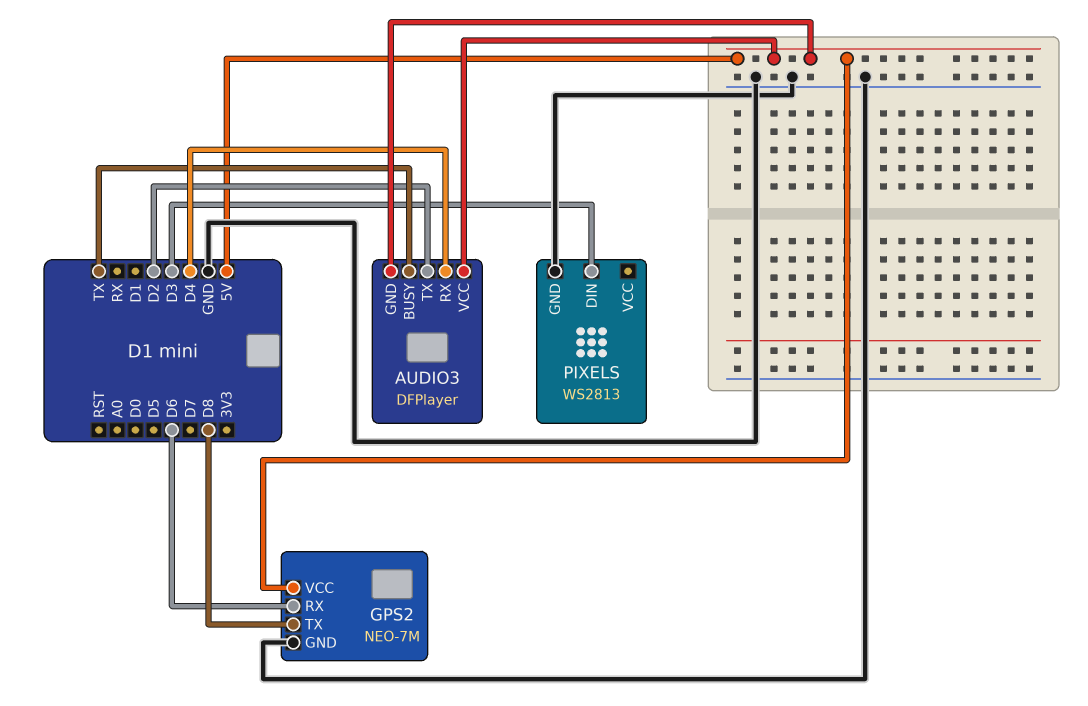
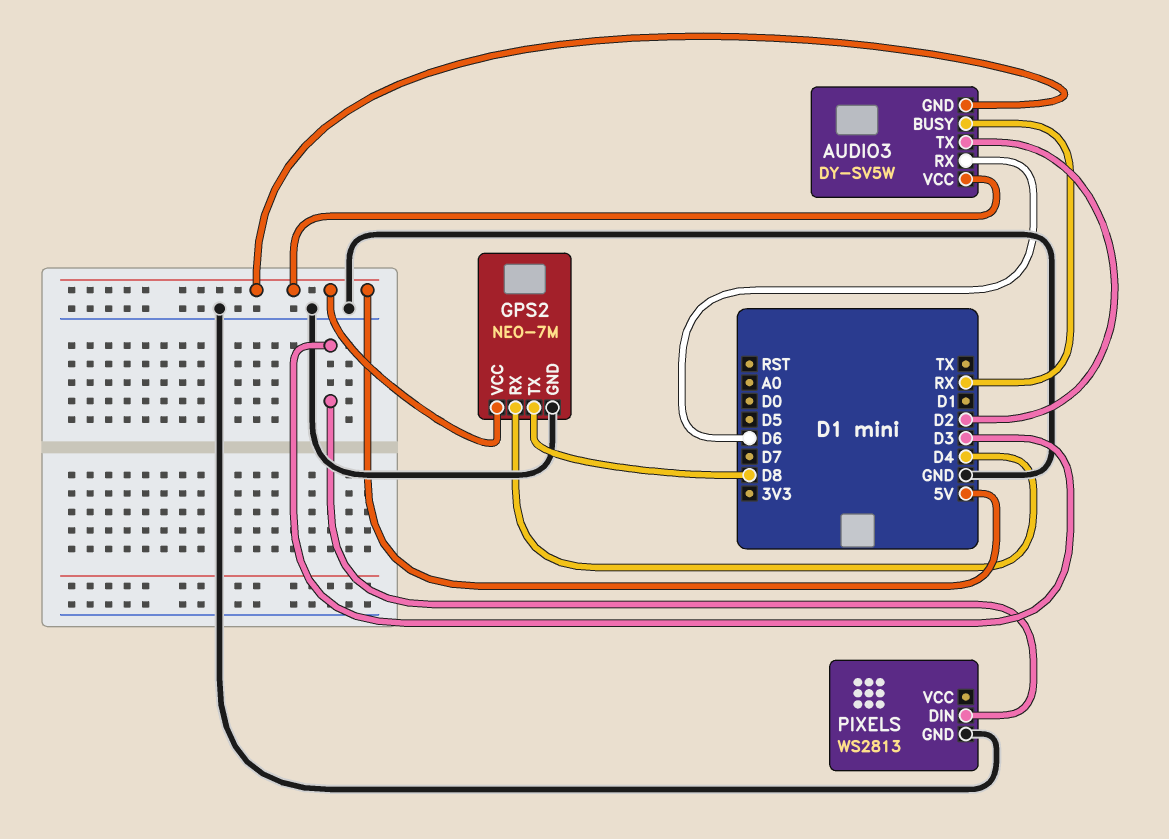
AUDIO3: DFPlayer -> DY-SV5W
AUDIO3 pin BUSY: TX -> RX
AUDIO3 pin RX: D4 -> D6
GPS2 pin RX: D6 -> D4

